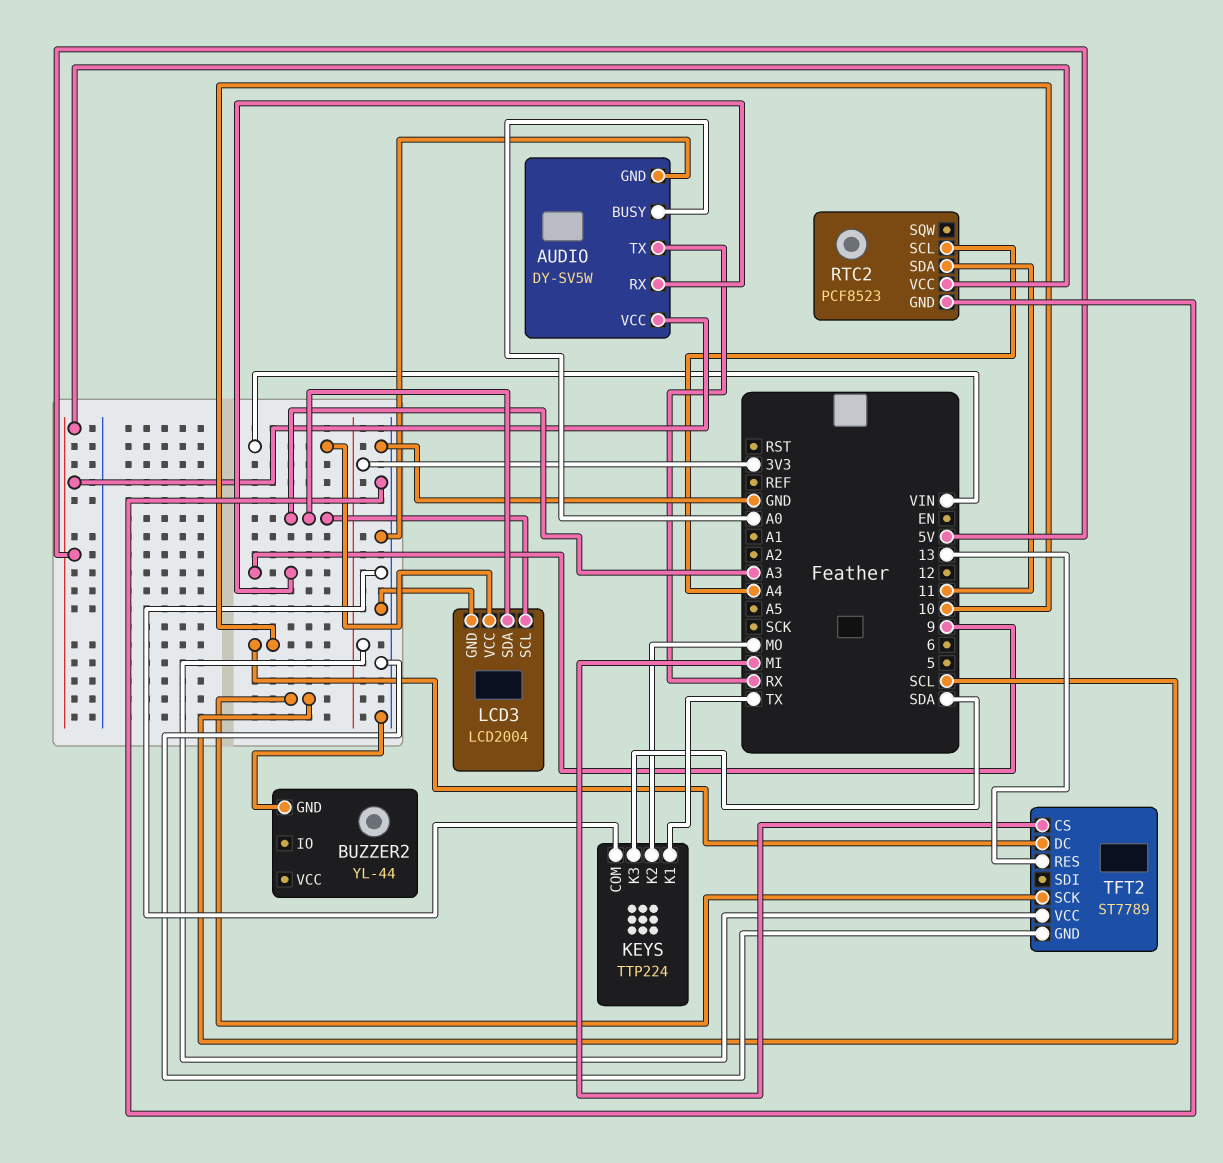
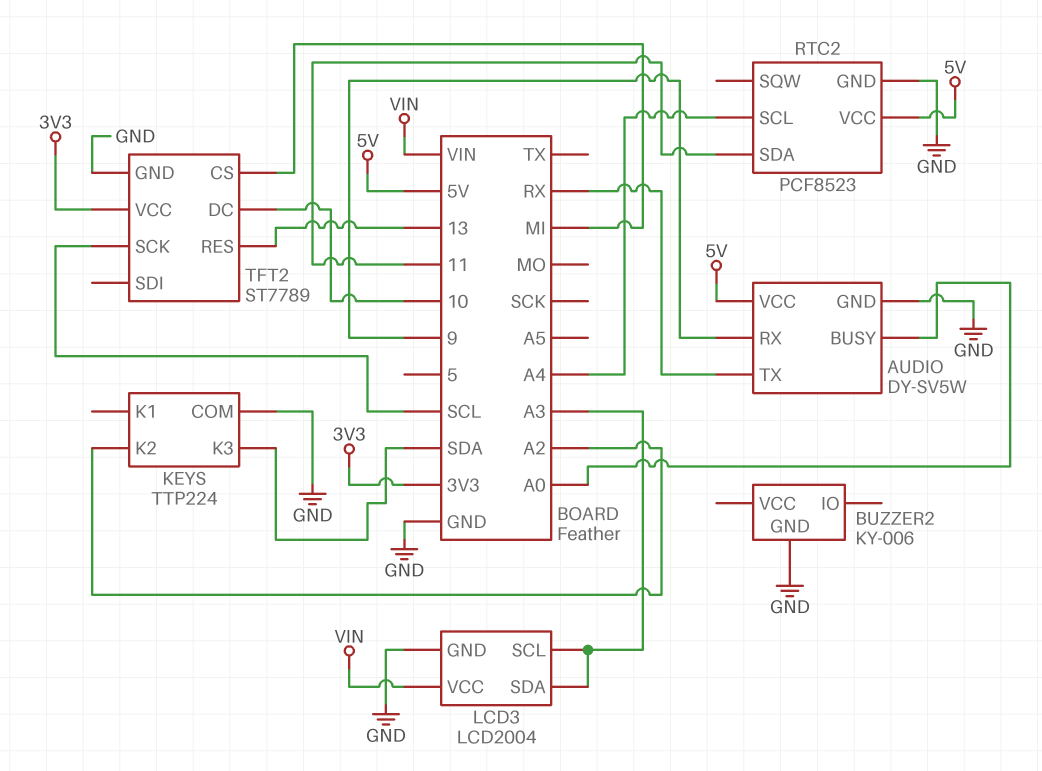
BUZZER2: YL-44 -> KY-006
KEYS pin K1: TX -> none
KEYS pin K2: MO -> A2

